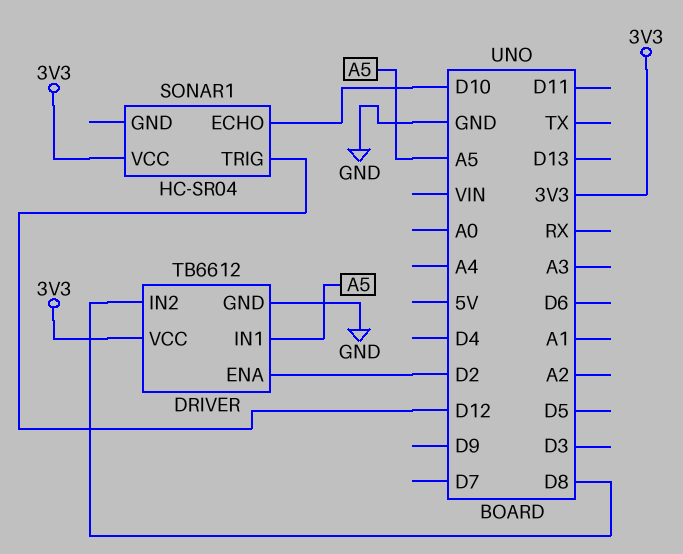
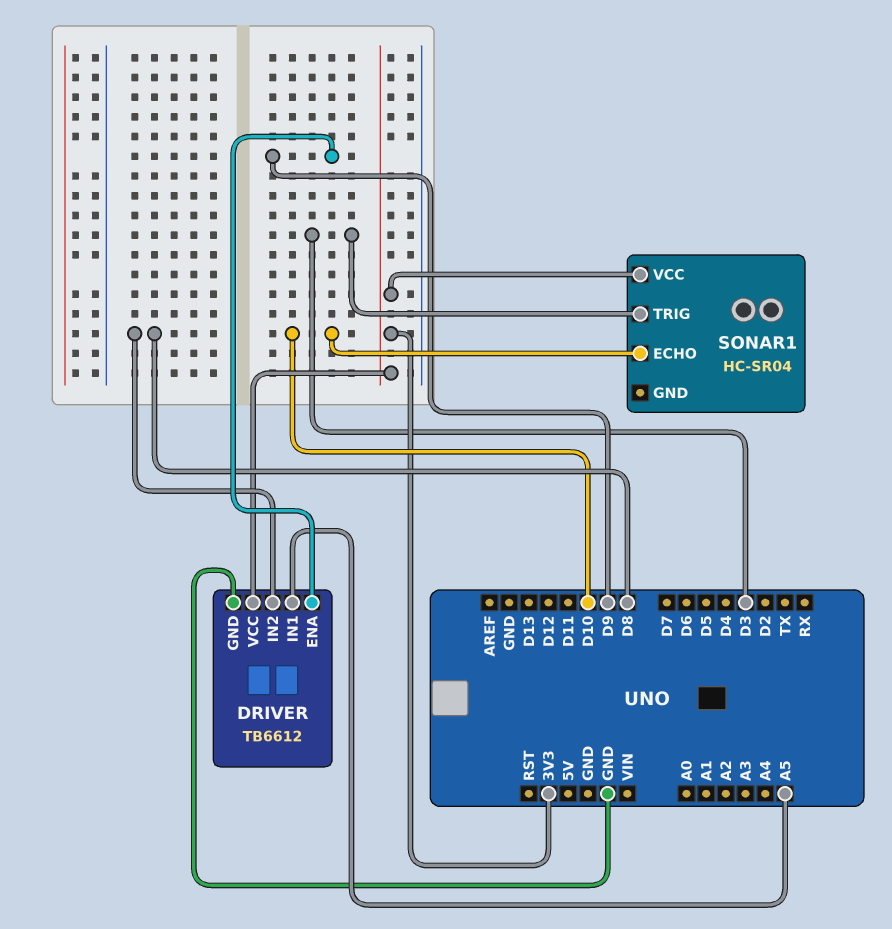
DRIVER pin ENA: D2 -> D9
SONAR1 pin TRIG: D12 -> D3

